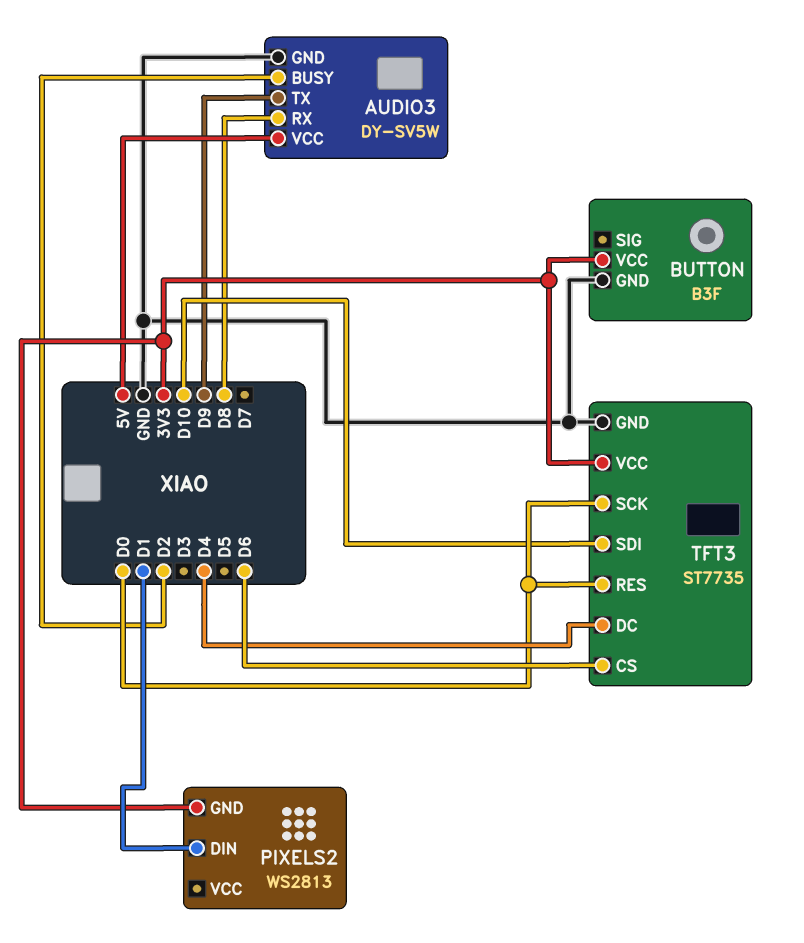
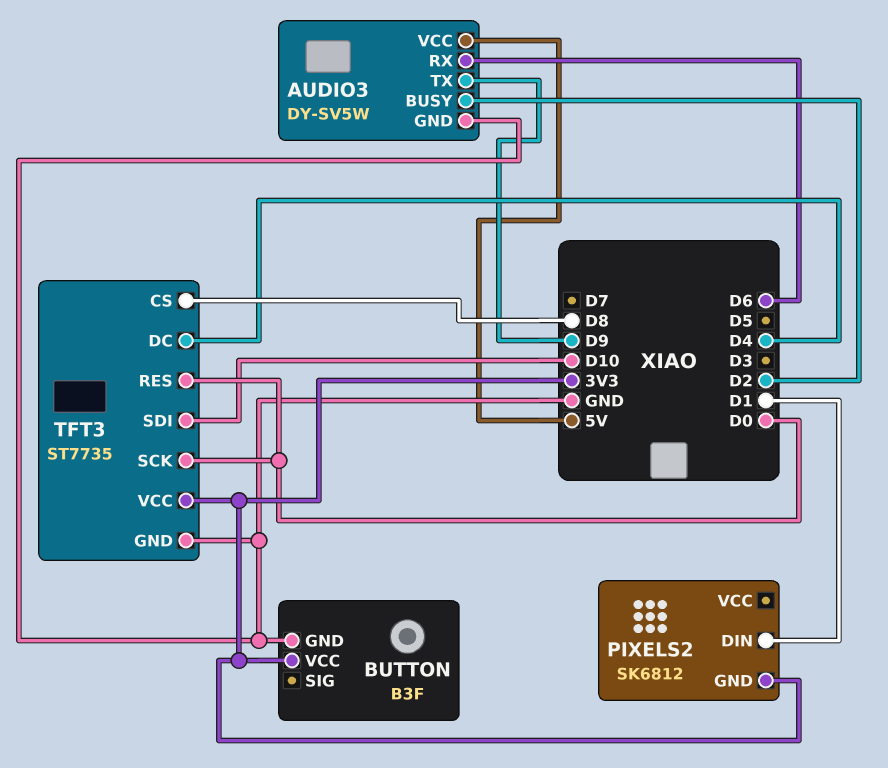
AUDIO3 pin RX: D8 -> D6
PIXELS2: WS2813 -> SK6812
TFT3 pin CS: D6 -> D8

